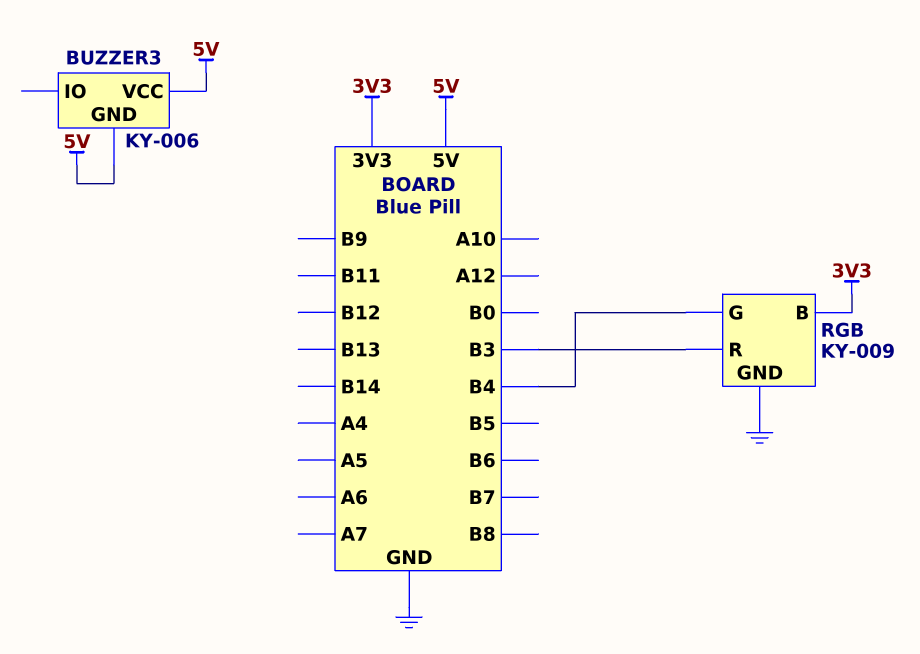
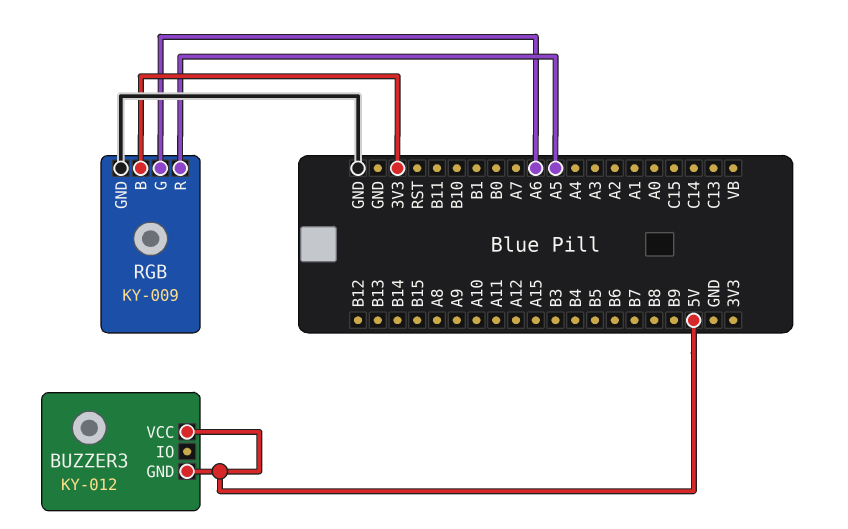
BUZZER3: KY-006 -> KY-012
RGB pin G: B4 -> A6
RGB pin R: B3 -> A5

